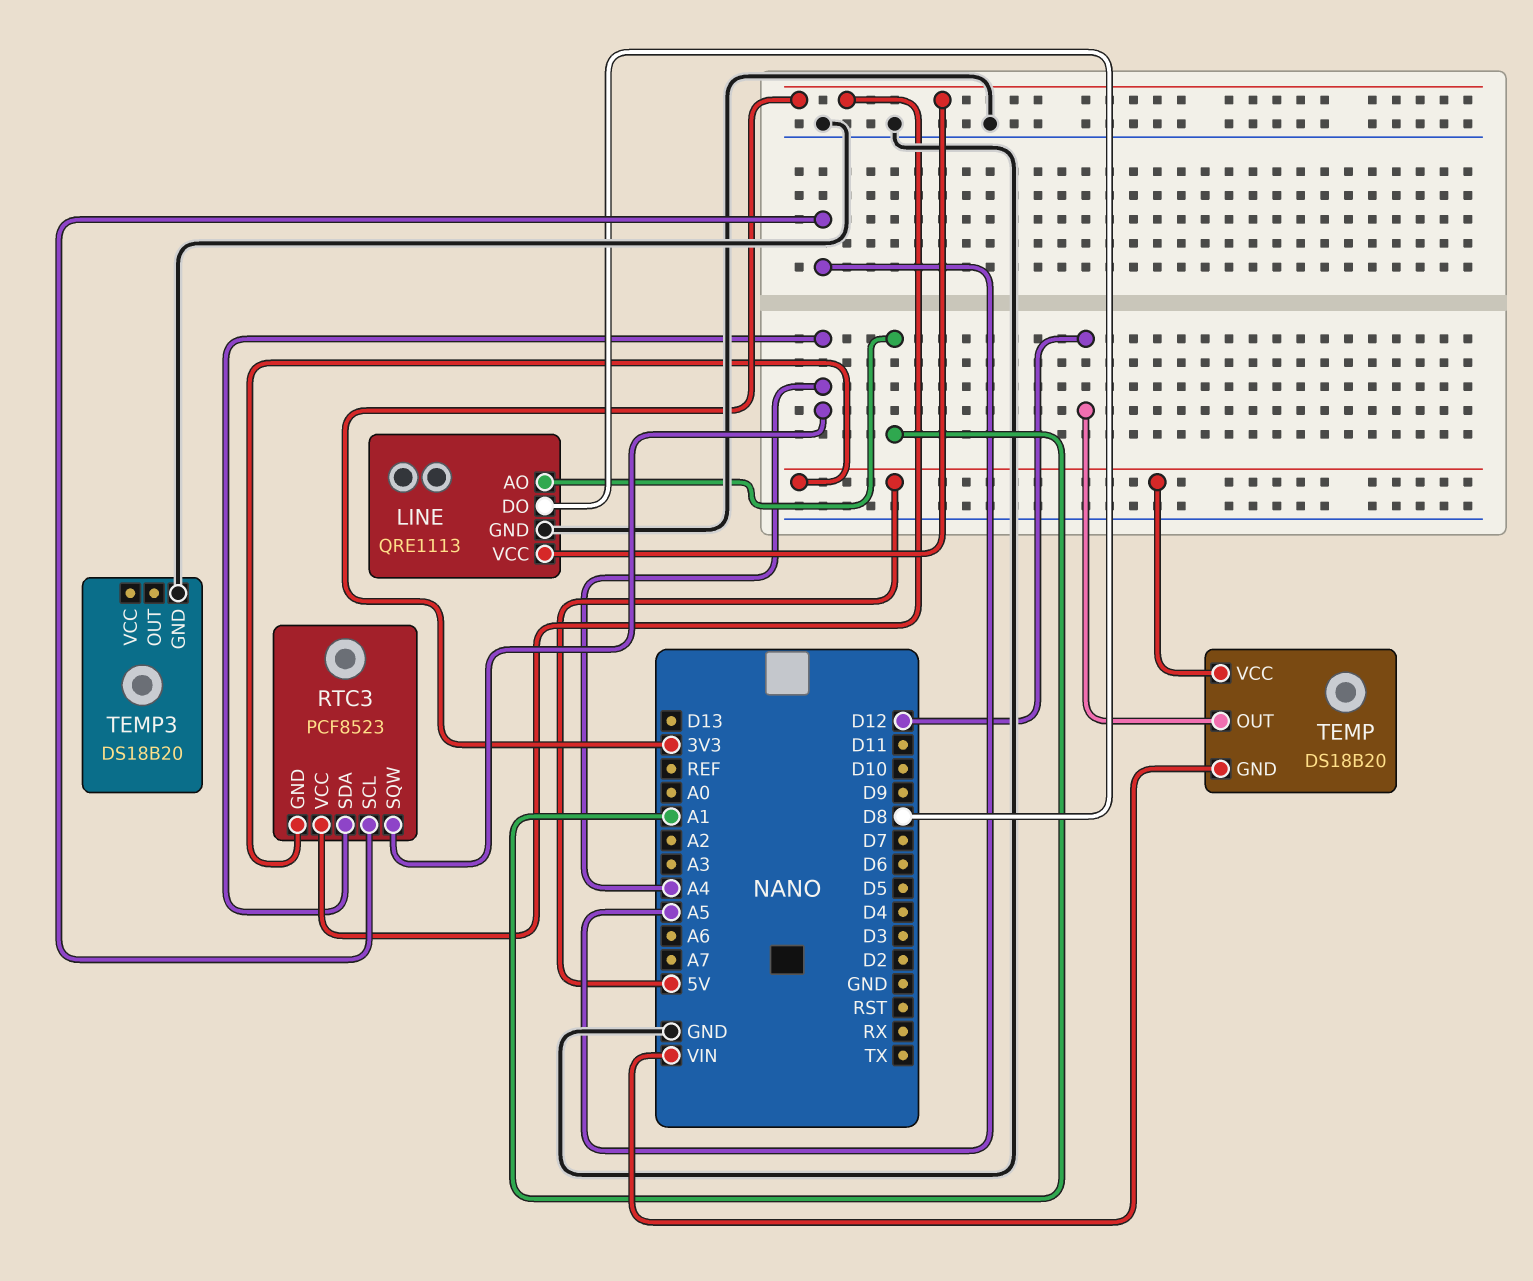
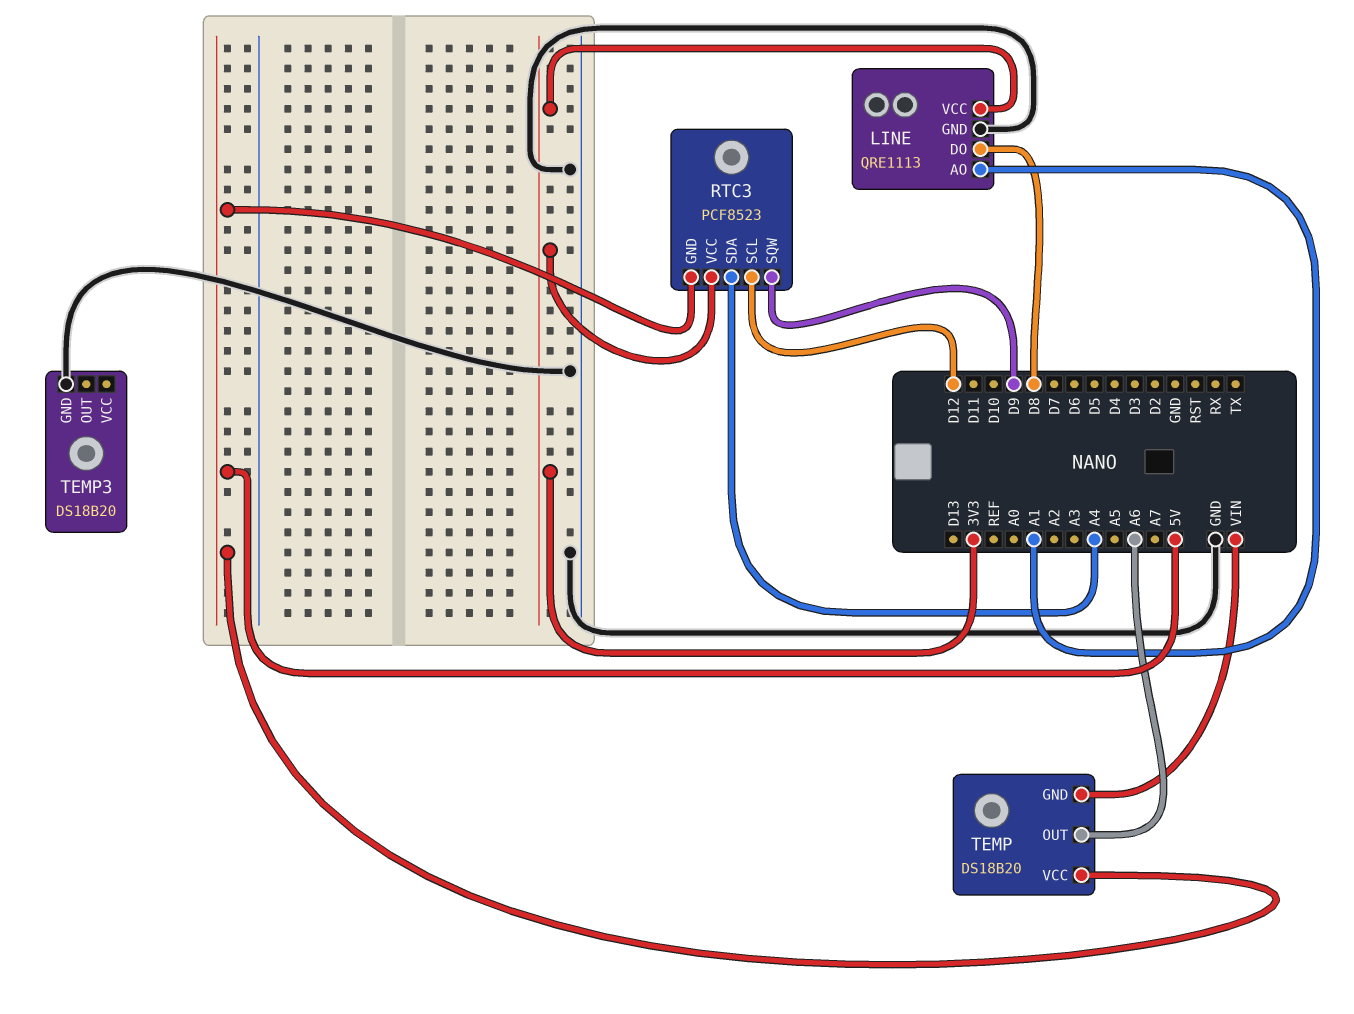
RTC3 pin SCL: A5 -> D12
RTC3 pin SQW: A4 -> D9
TEMP pin OUT: D12 -> A6

